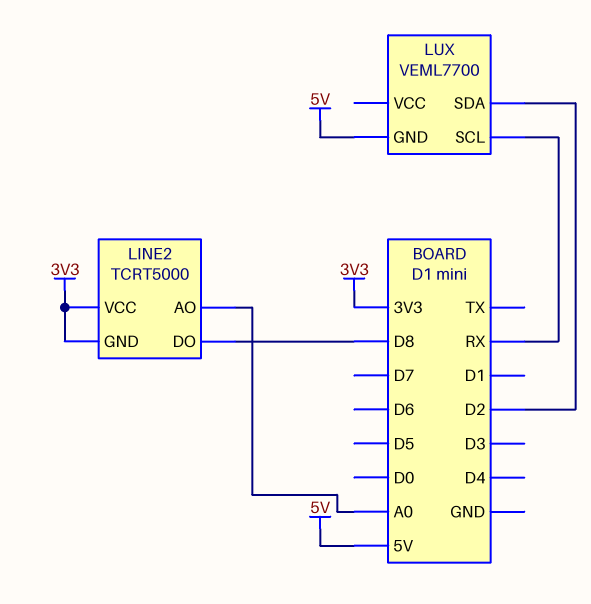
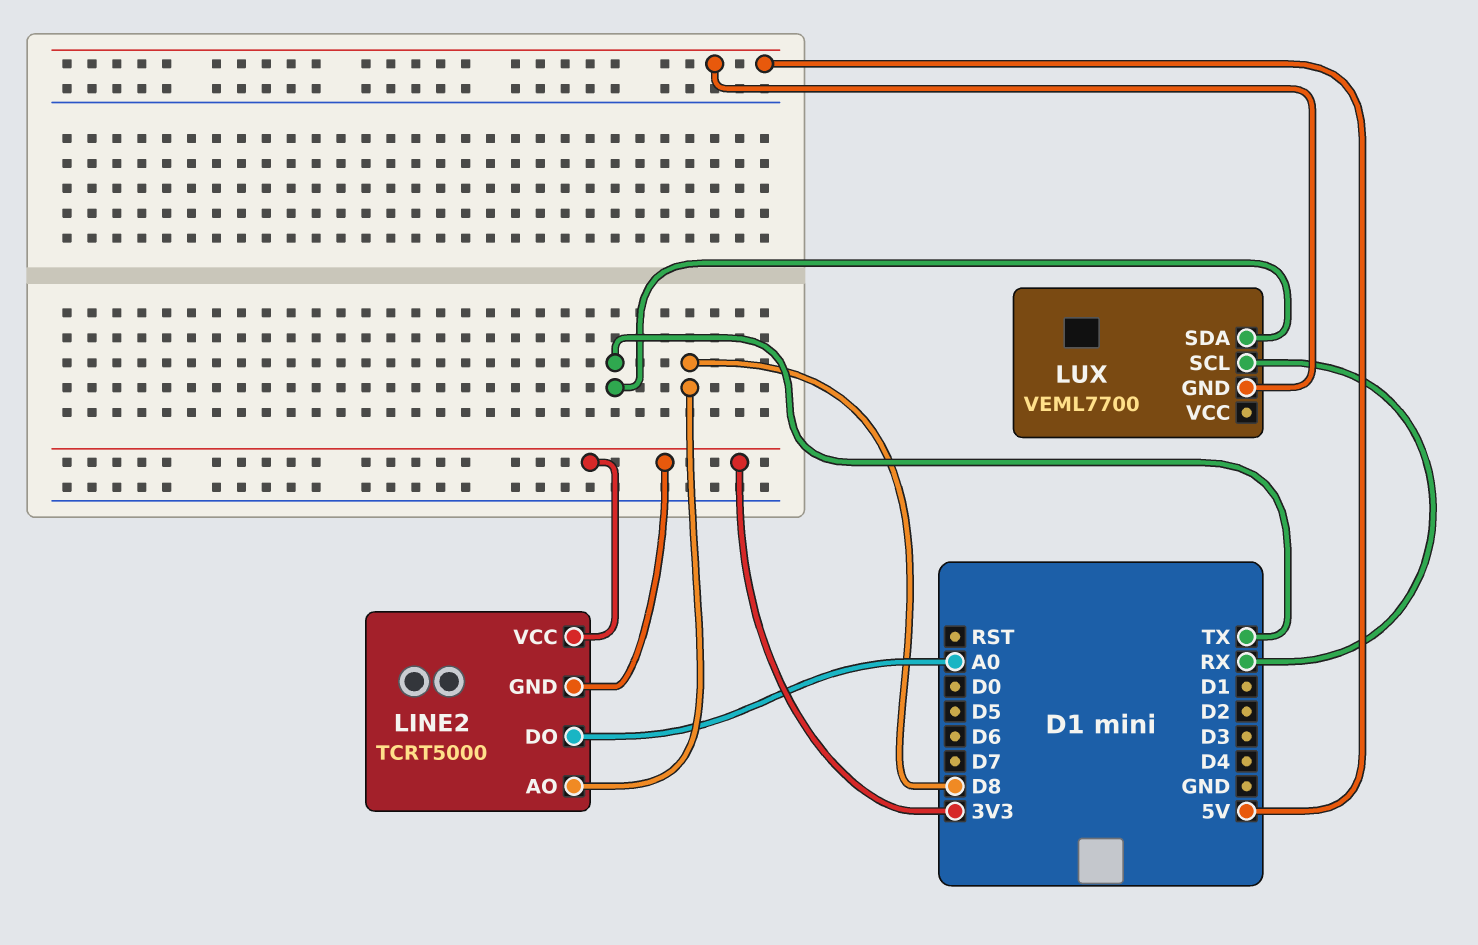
LINE2 pin AO: A0 -> D8
LINE2 pin DO: D8 -> A0
LUX pin SDA: D2 -> TX

